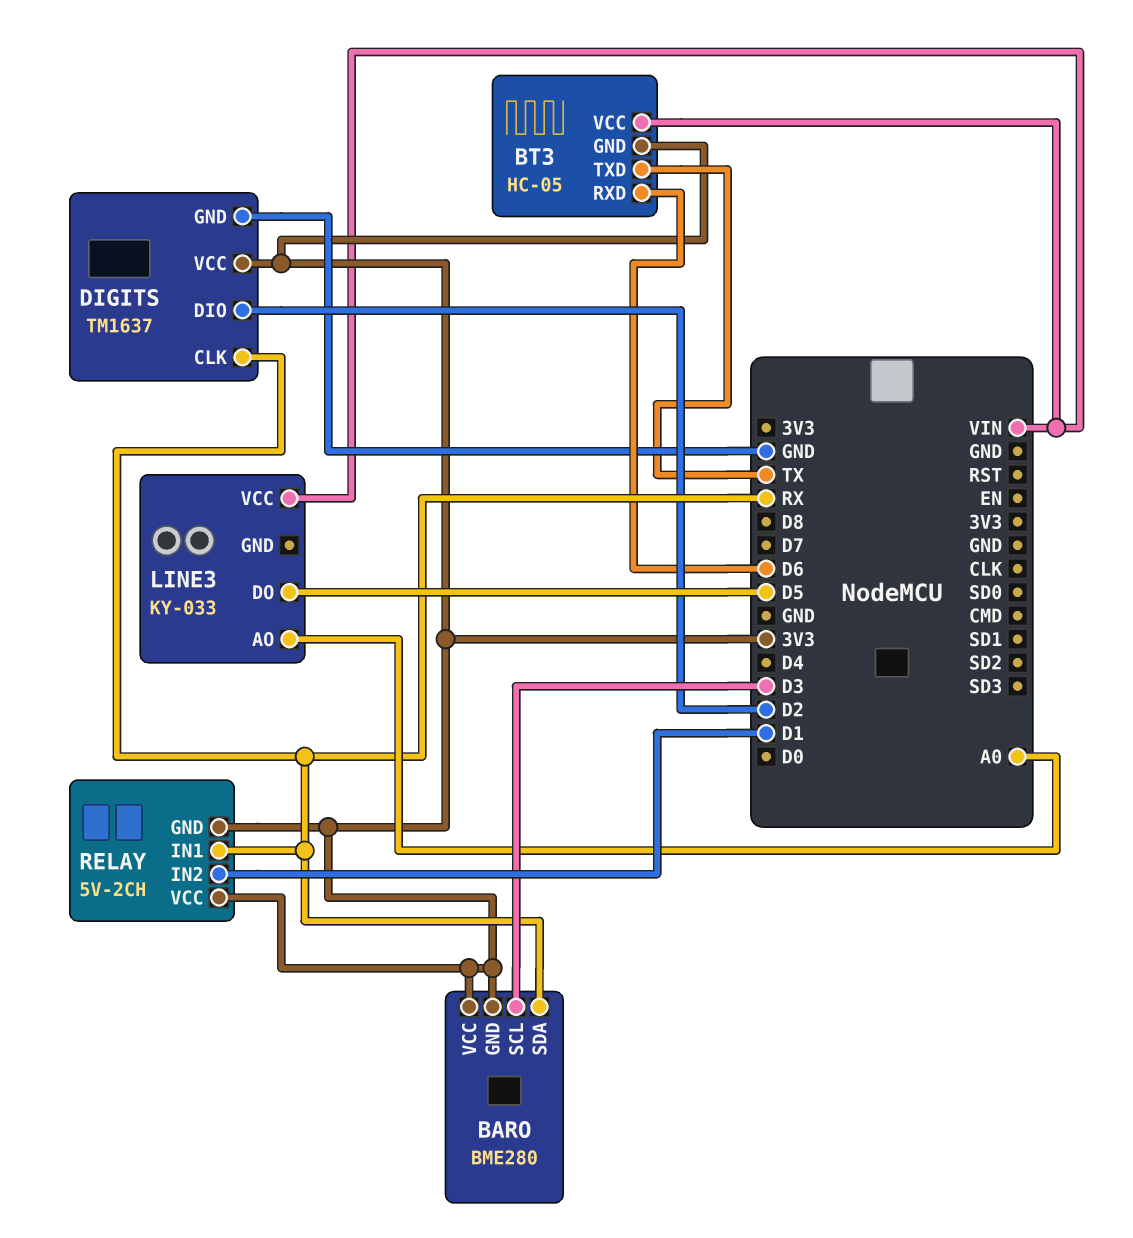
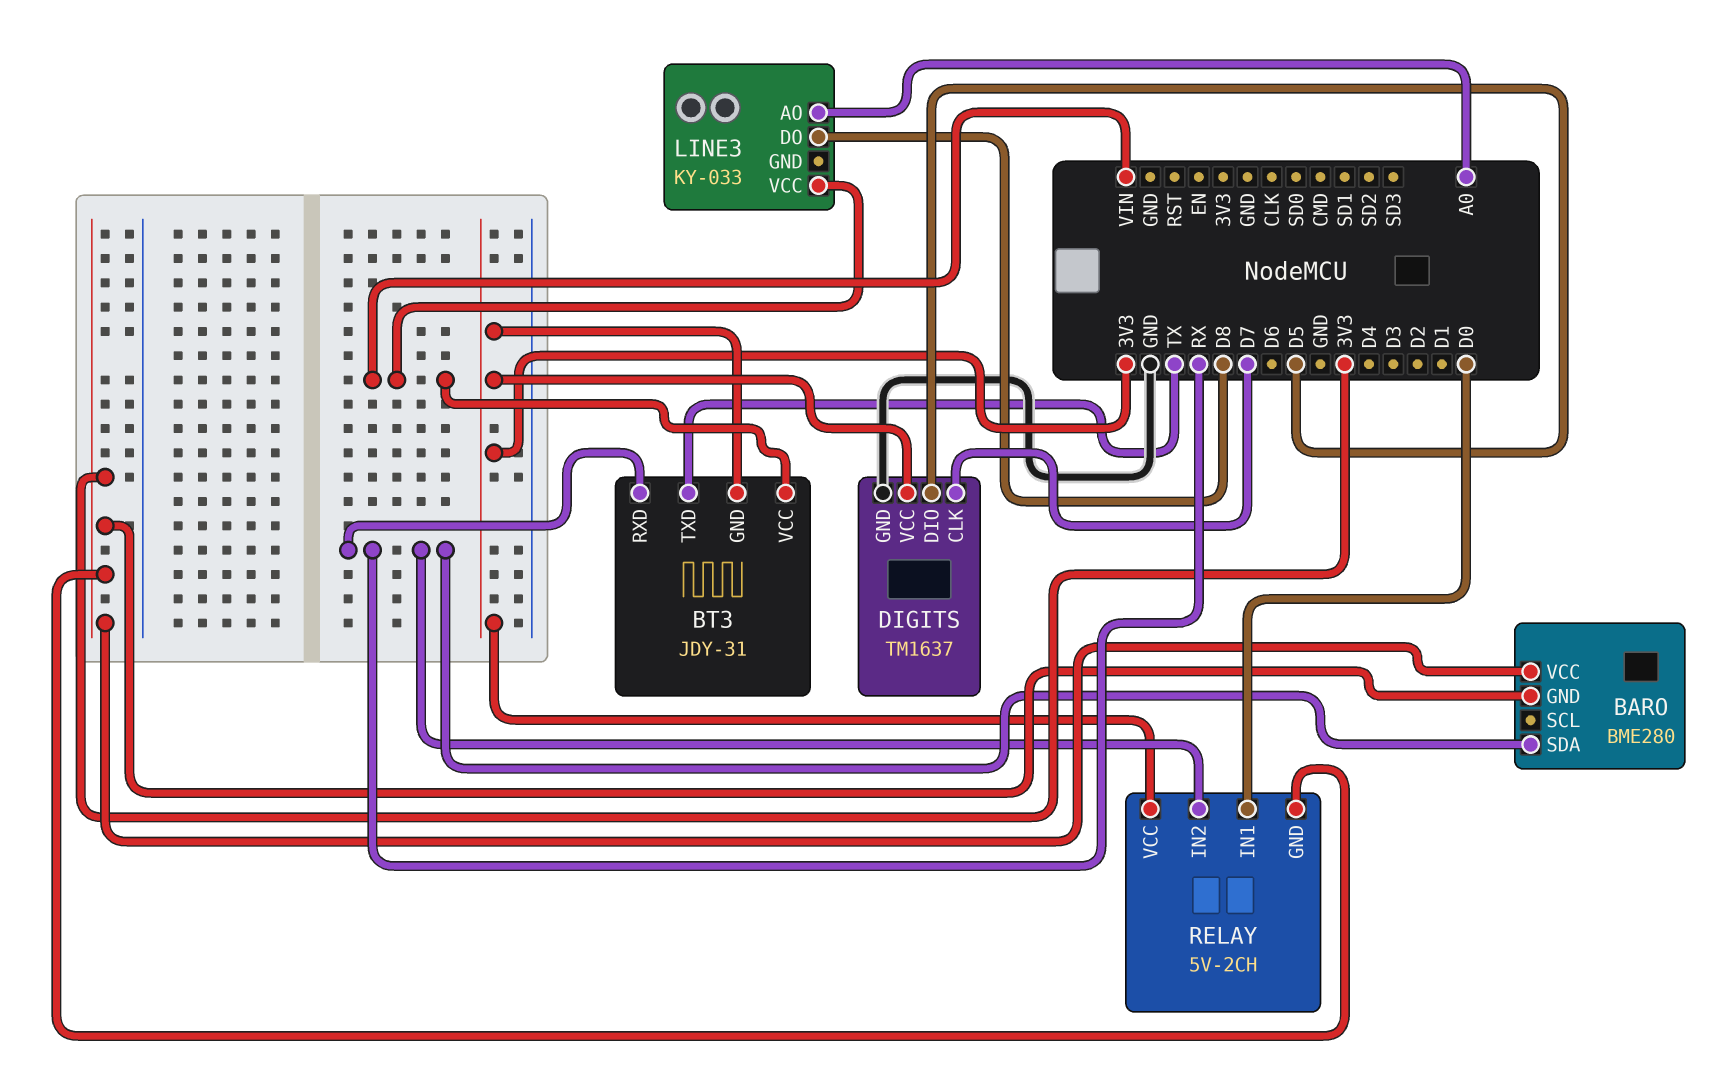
BARO pin SCL: D3 -> none
BT3: HC-05 -> JDY-31
BT3 pin RXD: D6 -> RX
DIGITS pin CLK: RX -> D7
DIGITS pin DIO: D2 -> D5
LINE3 pin DO: D5 -> D8
RELAY pin IN1: RX -> D0
RELAY pin IN2: D1 -> RX

